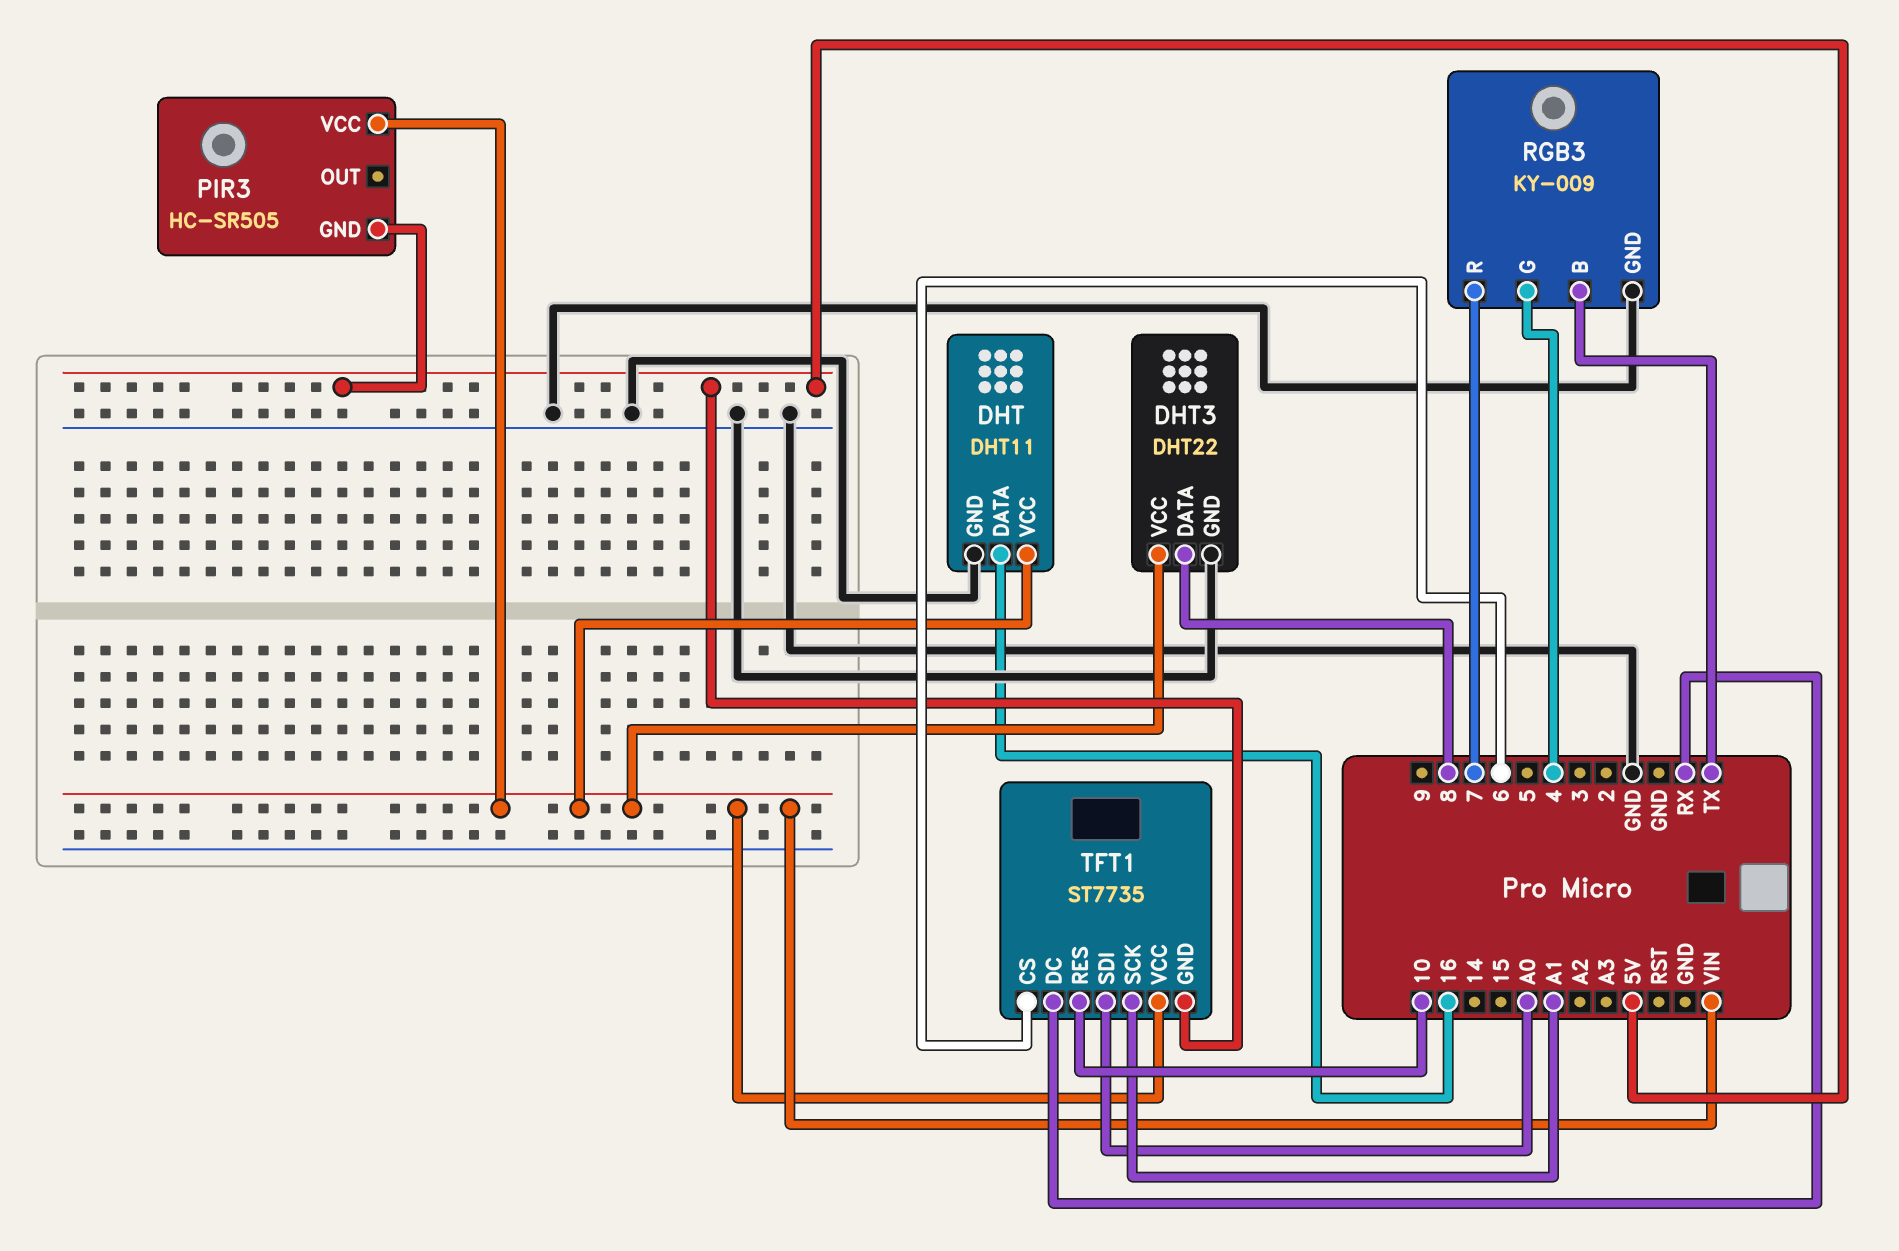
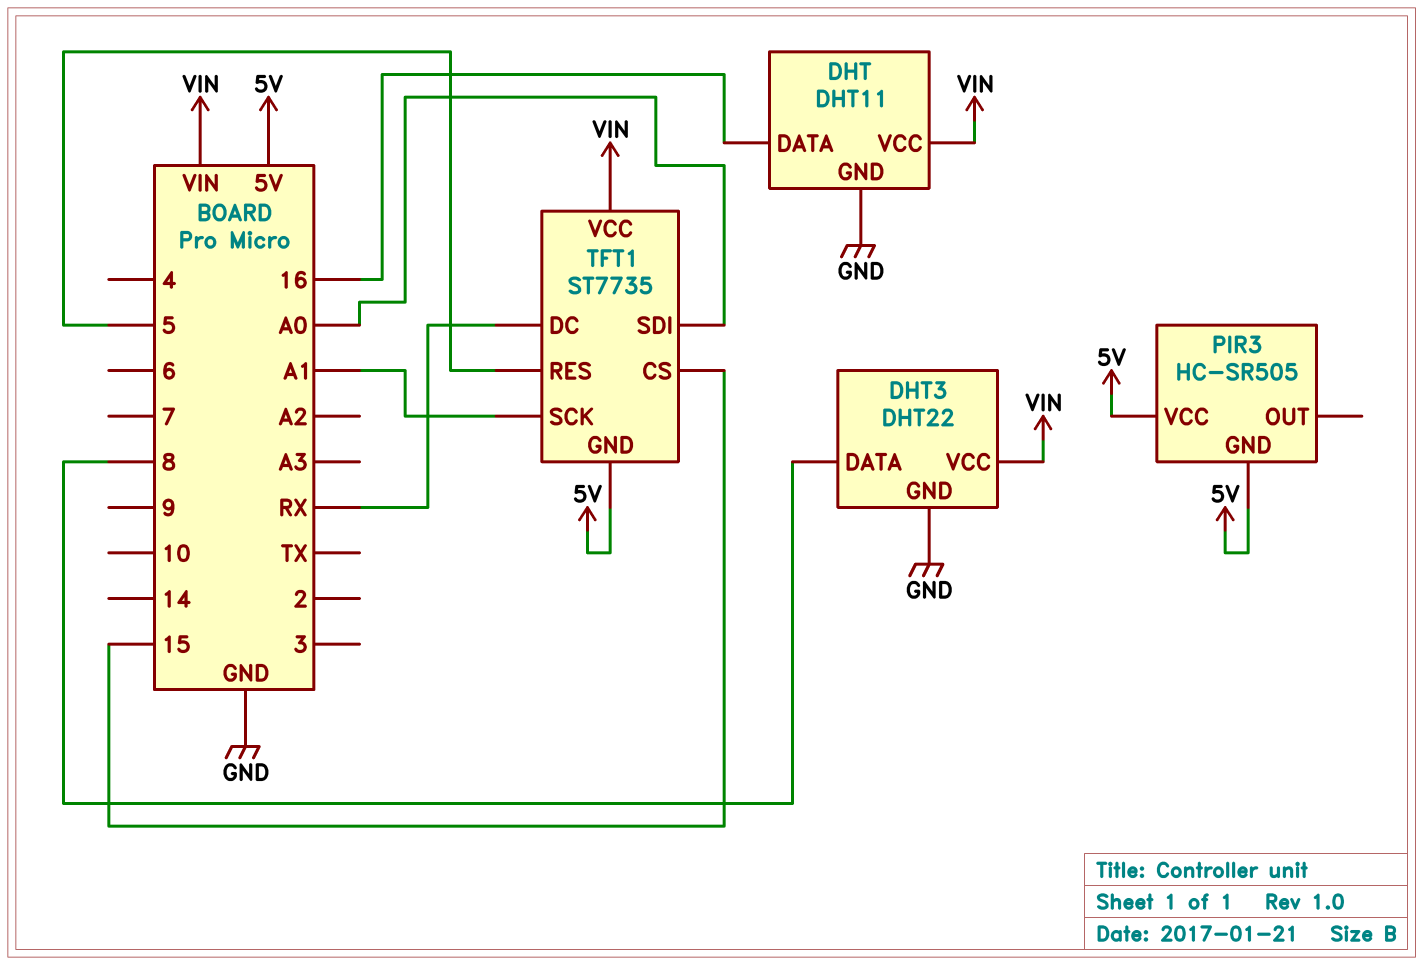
PIR3 pin VCC: VIN -> 5V
RGB3: KY-009 -> none
RGB3 pin B: TX -> none
RGB3 pin G: 4 -> none
RGB3 pin GND: GND -> none
RGB3 pin R: 7 -> none
TFT1 pin CS: 6 -> 15
TFT1 pin RES: 10 -> 5

